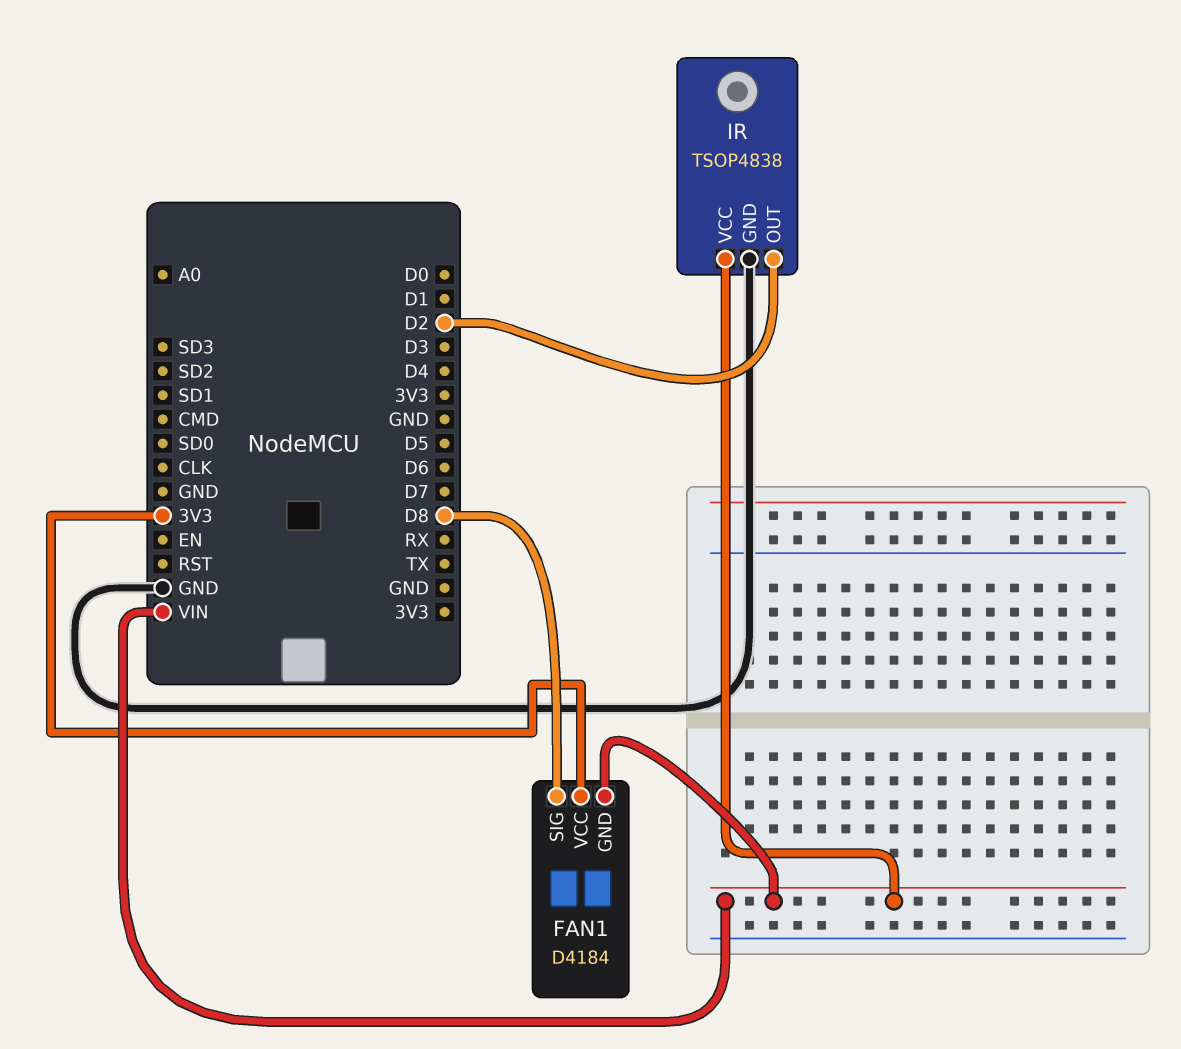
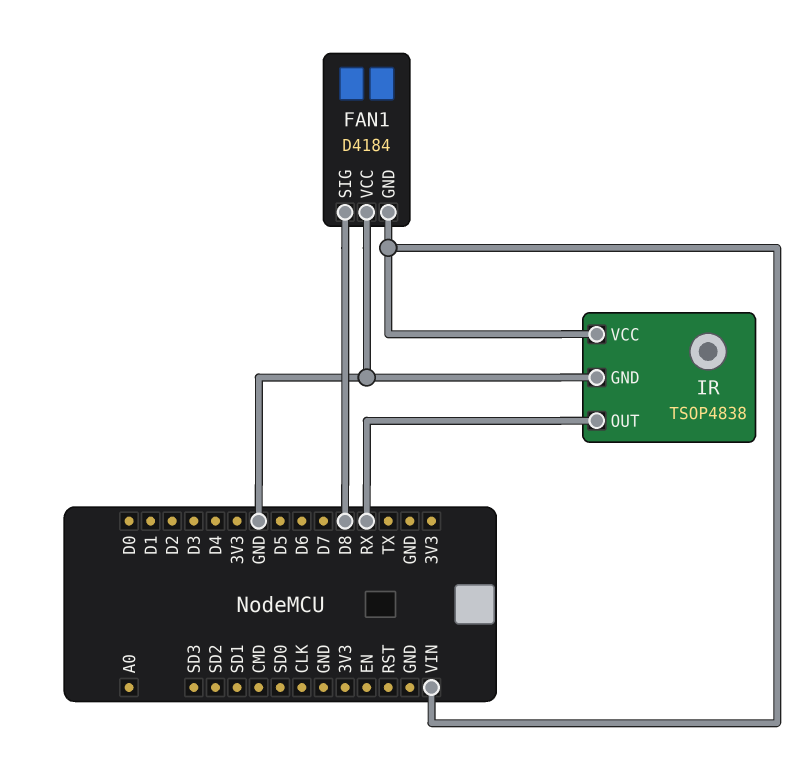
FAN1 pin VCC: 3V3 -> GND
IR pin OUT: D2 -> RX

